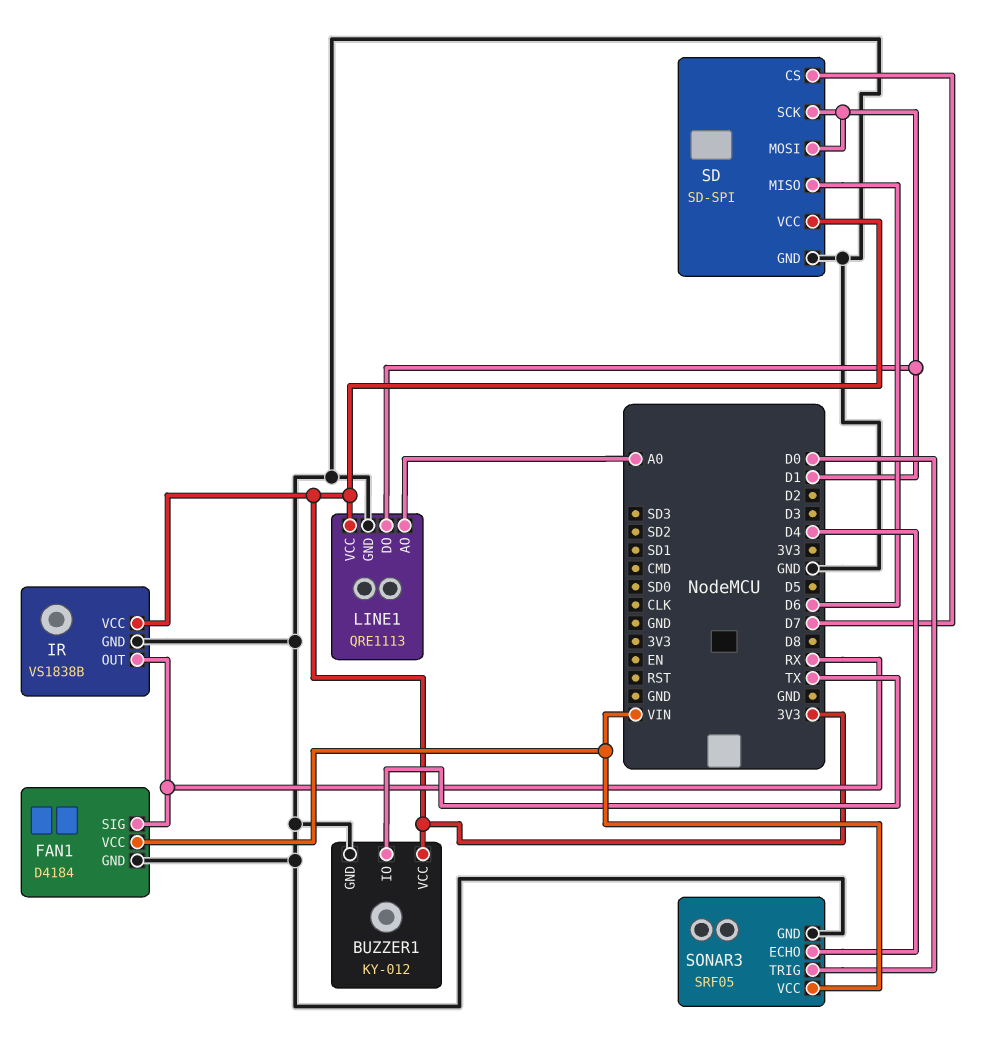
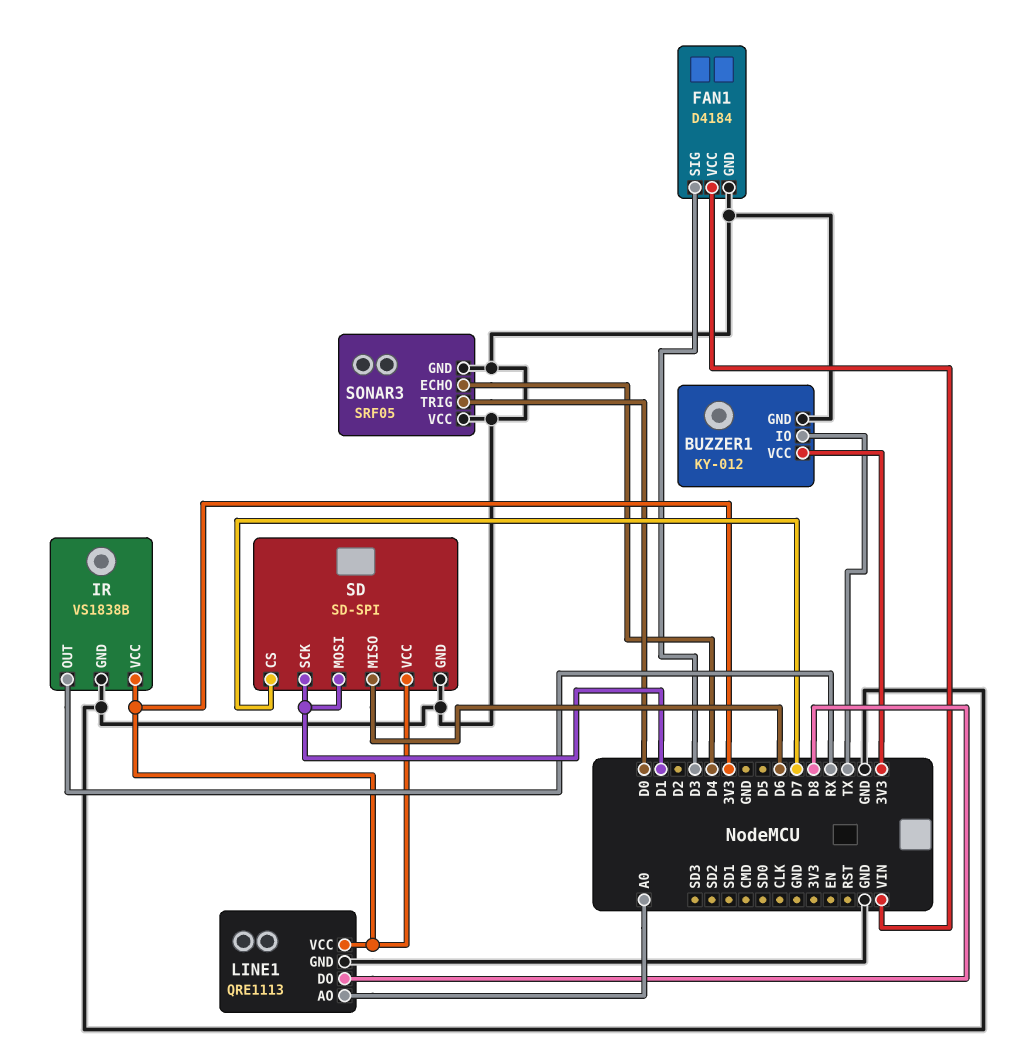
FAN1 pin SIG: RX -> D3
LINE1 pin DO: D1 -> D8
SONAR3 pin VCC: VIN -> GND

